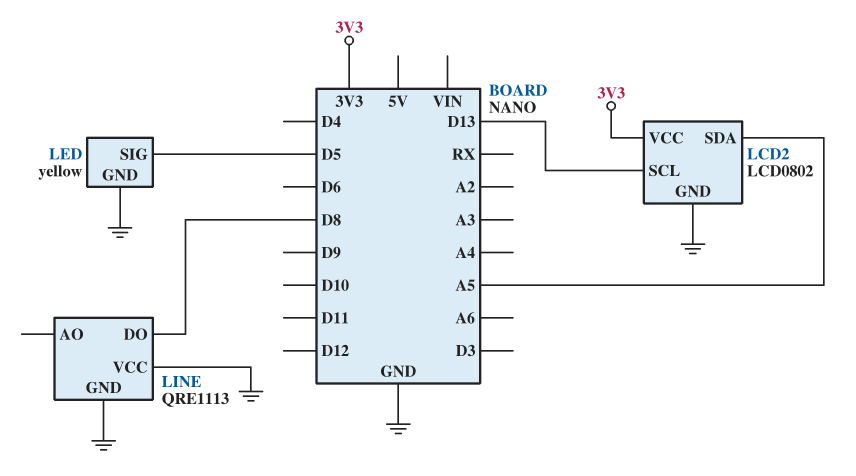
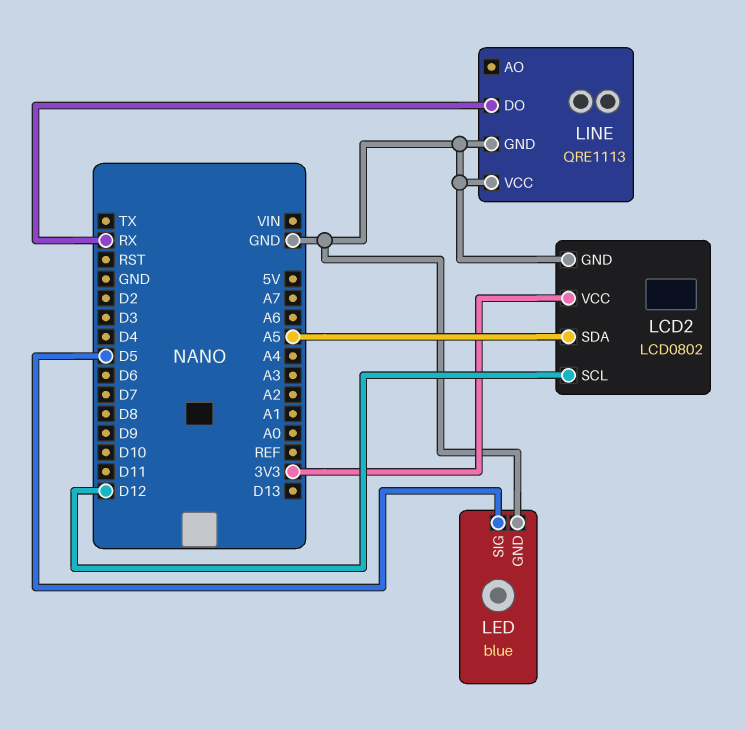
LCD2 pin SCL: D13 -> D12
LED: yellow -> blue
LINE pin DO: D8 -> RX

